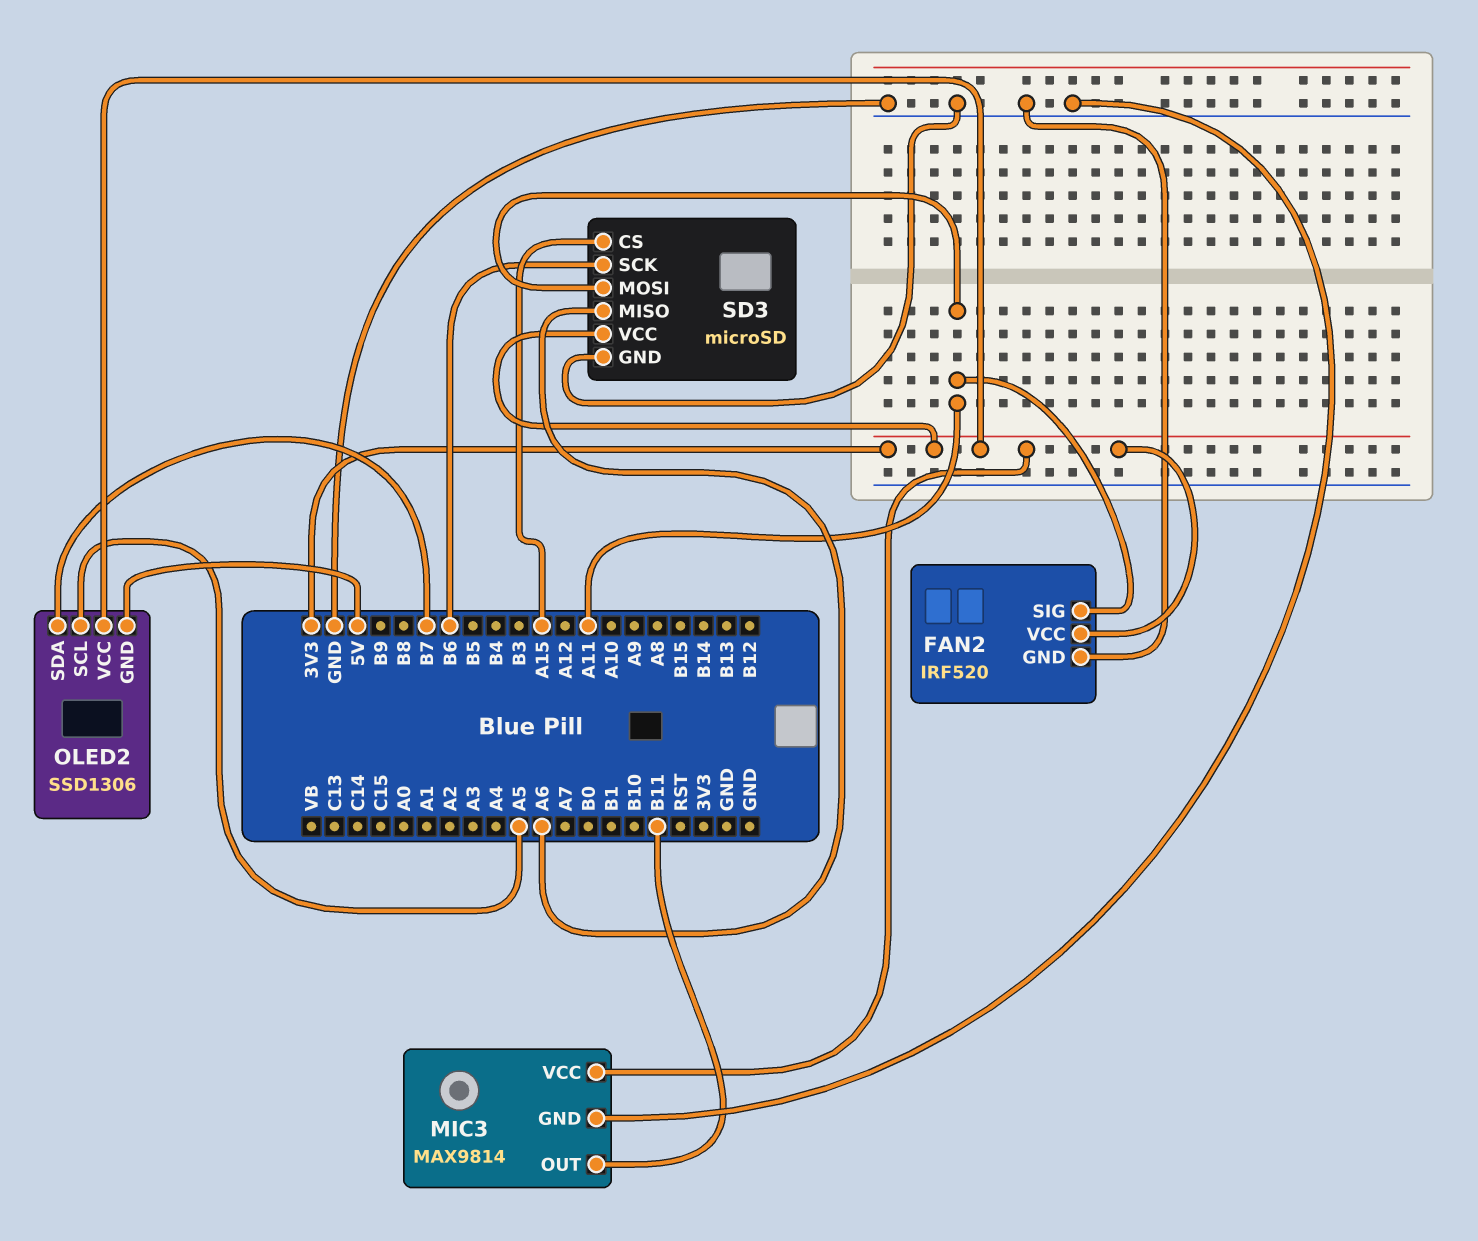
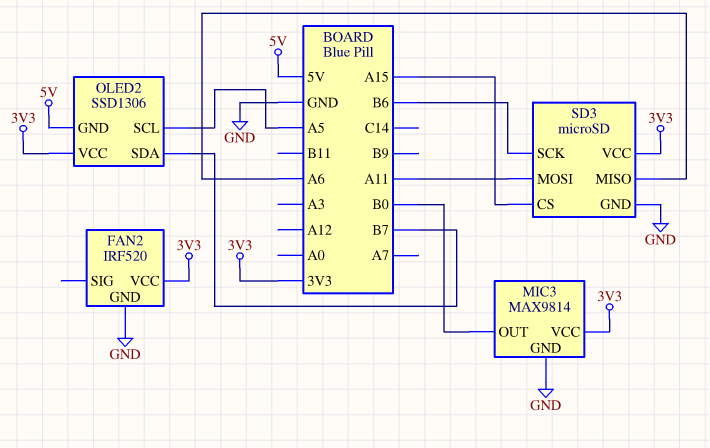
FAN2 pin SIG: A11 -> none
MIC3 pin OUT: B11 -> B0

